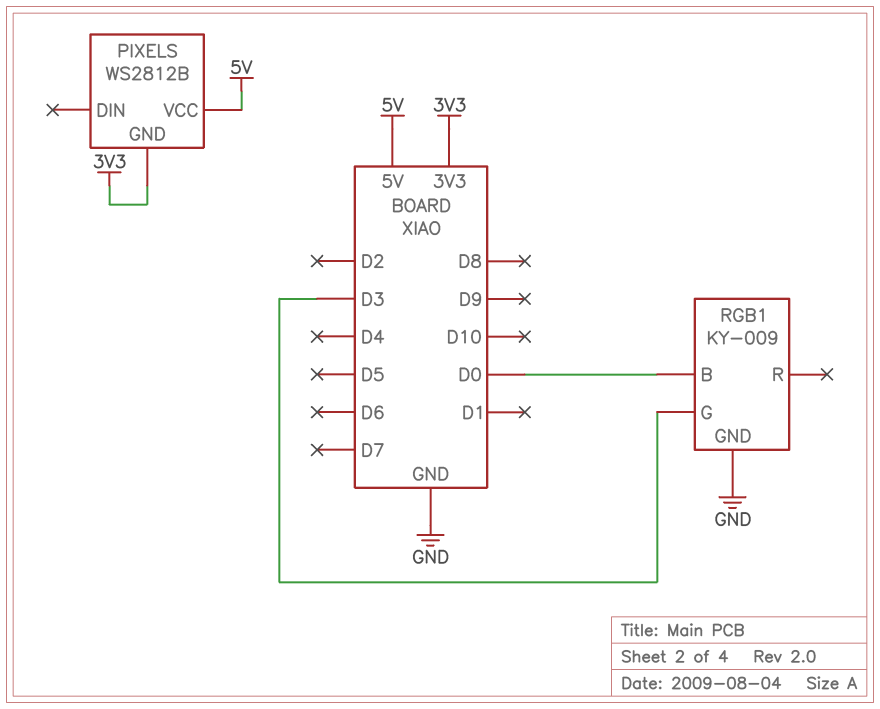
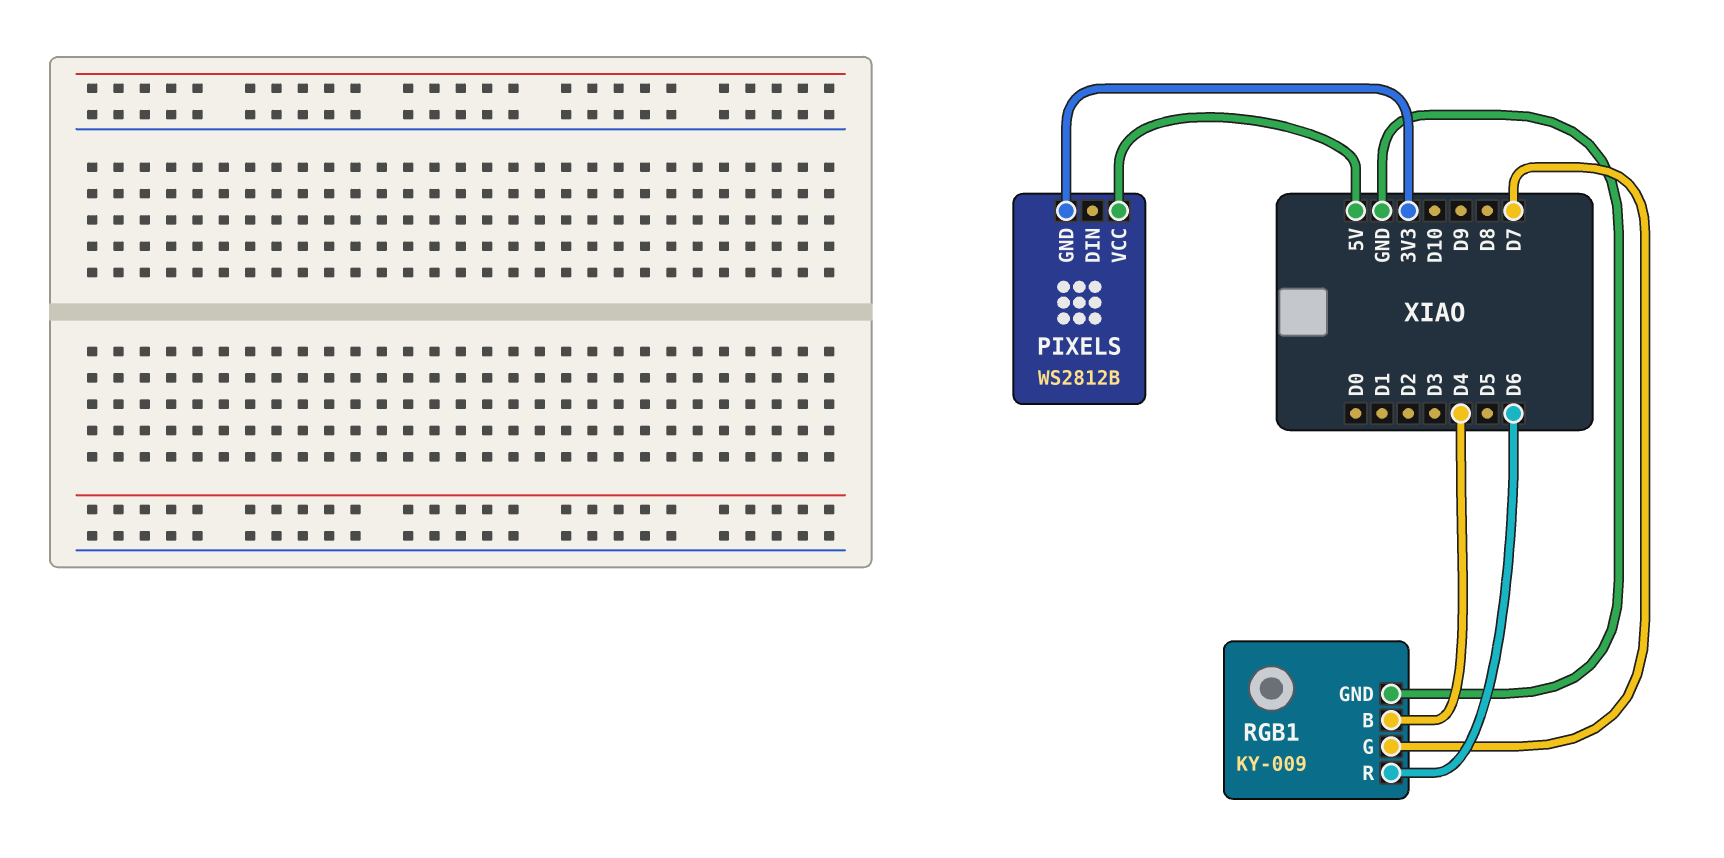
RGB1 pin B: D0 -> D4
RGB1 pin G: D3 -> D7
RGB1 pin R: none -> D6

